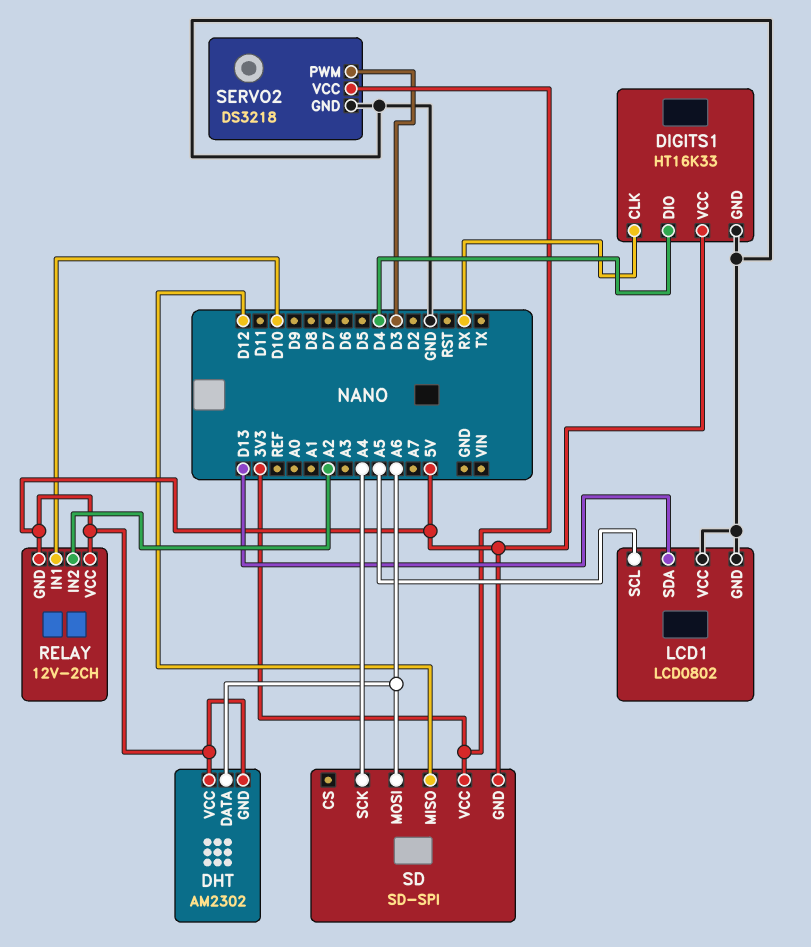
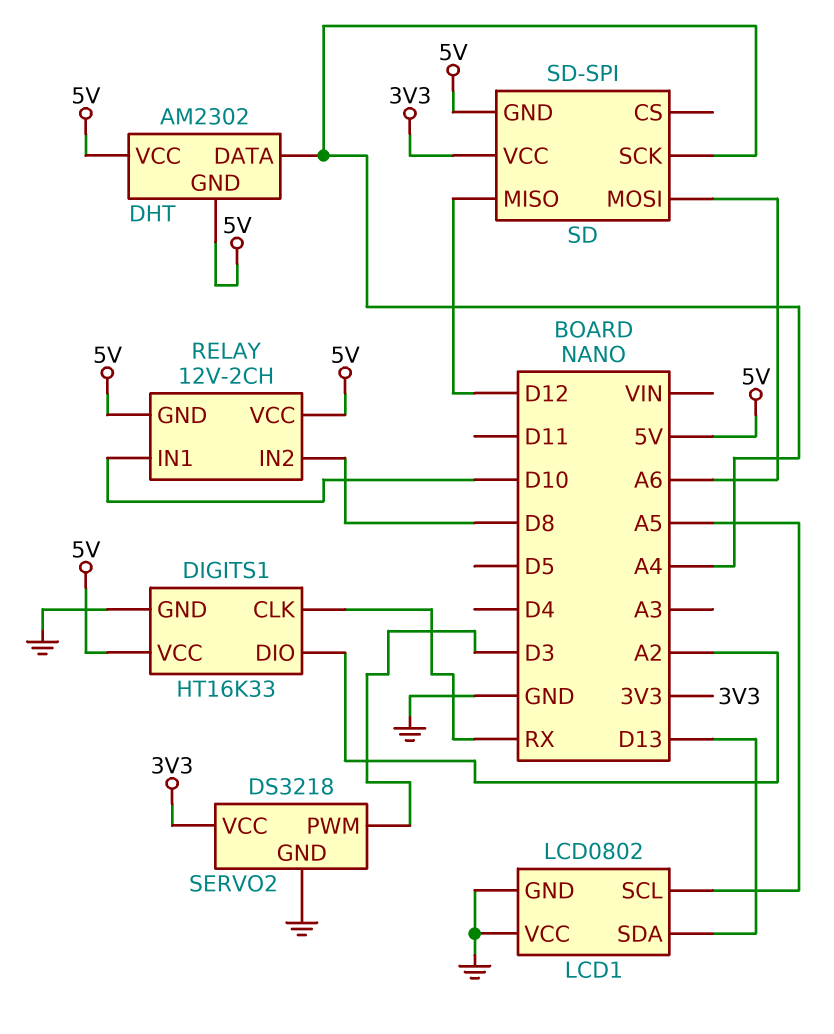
DHT pin DATA: A6 -> A4
DIGITS1 pin DIO: D4 -> A2
RELAY pin IN2: A2 -> D8

